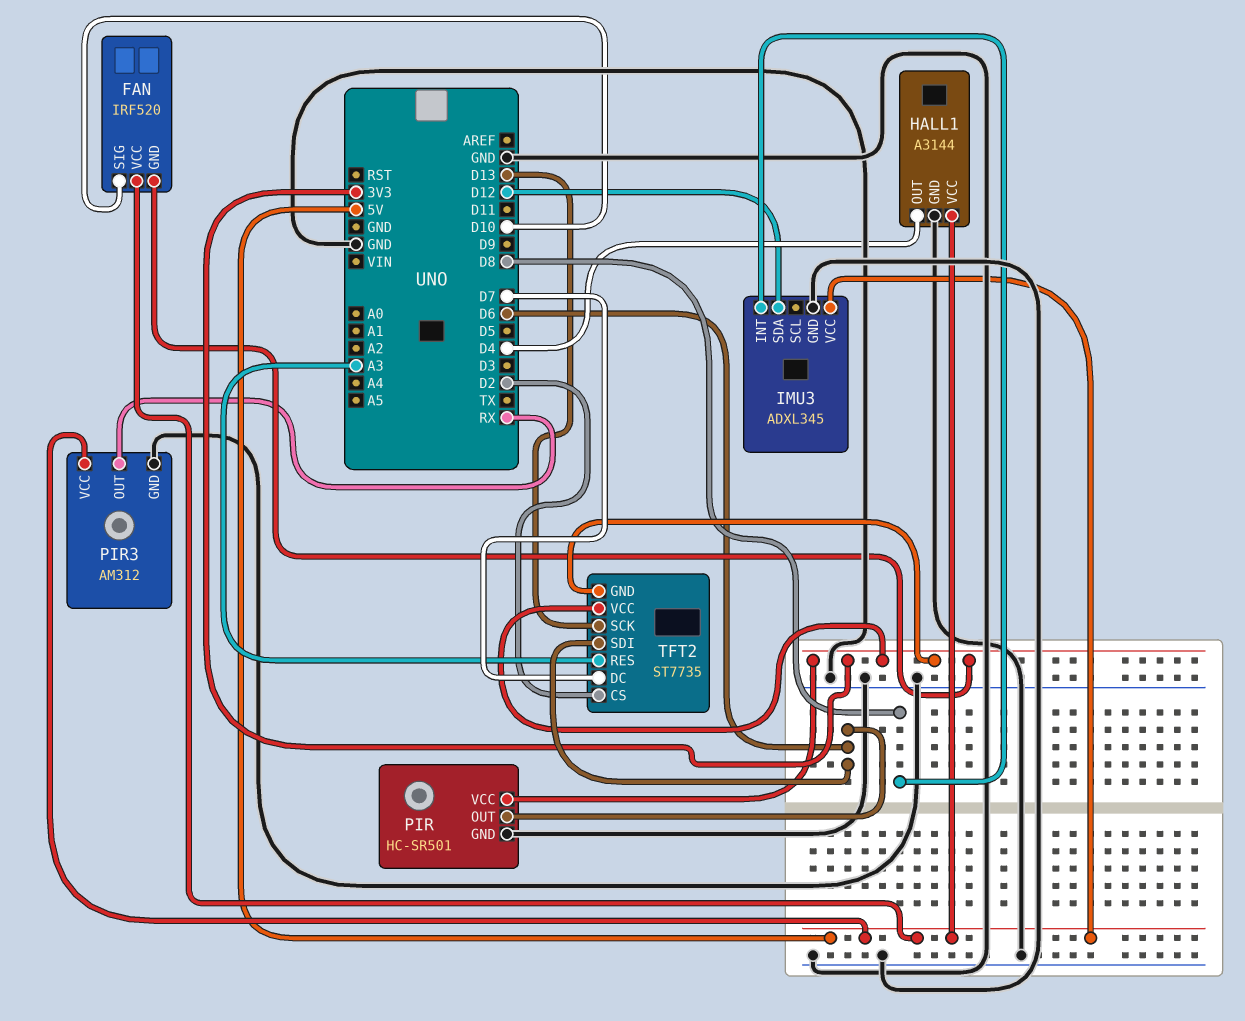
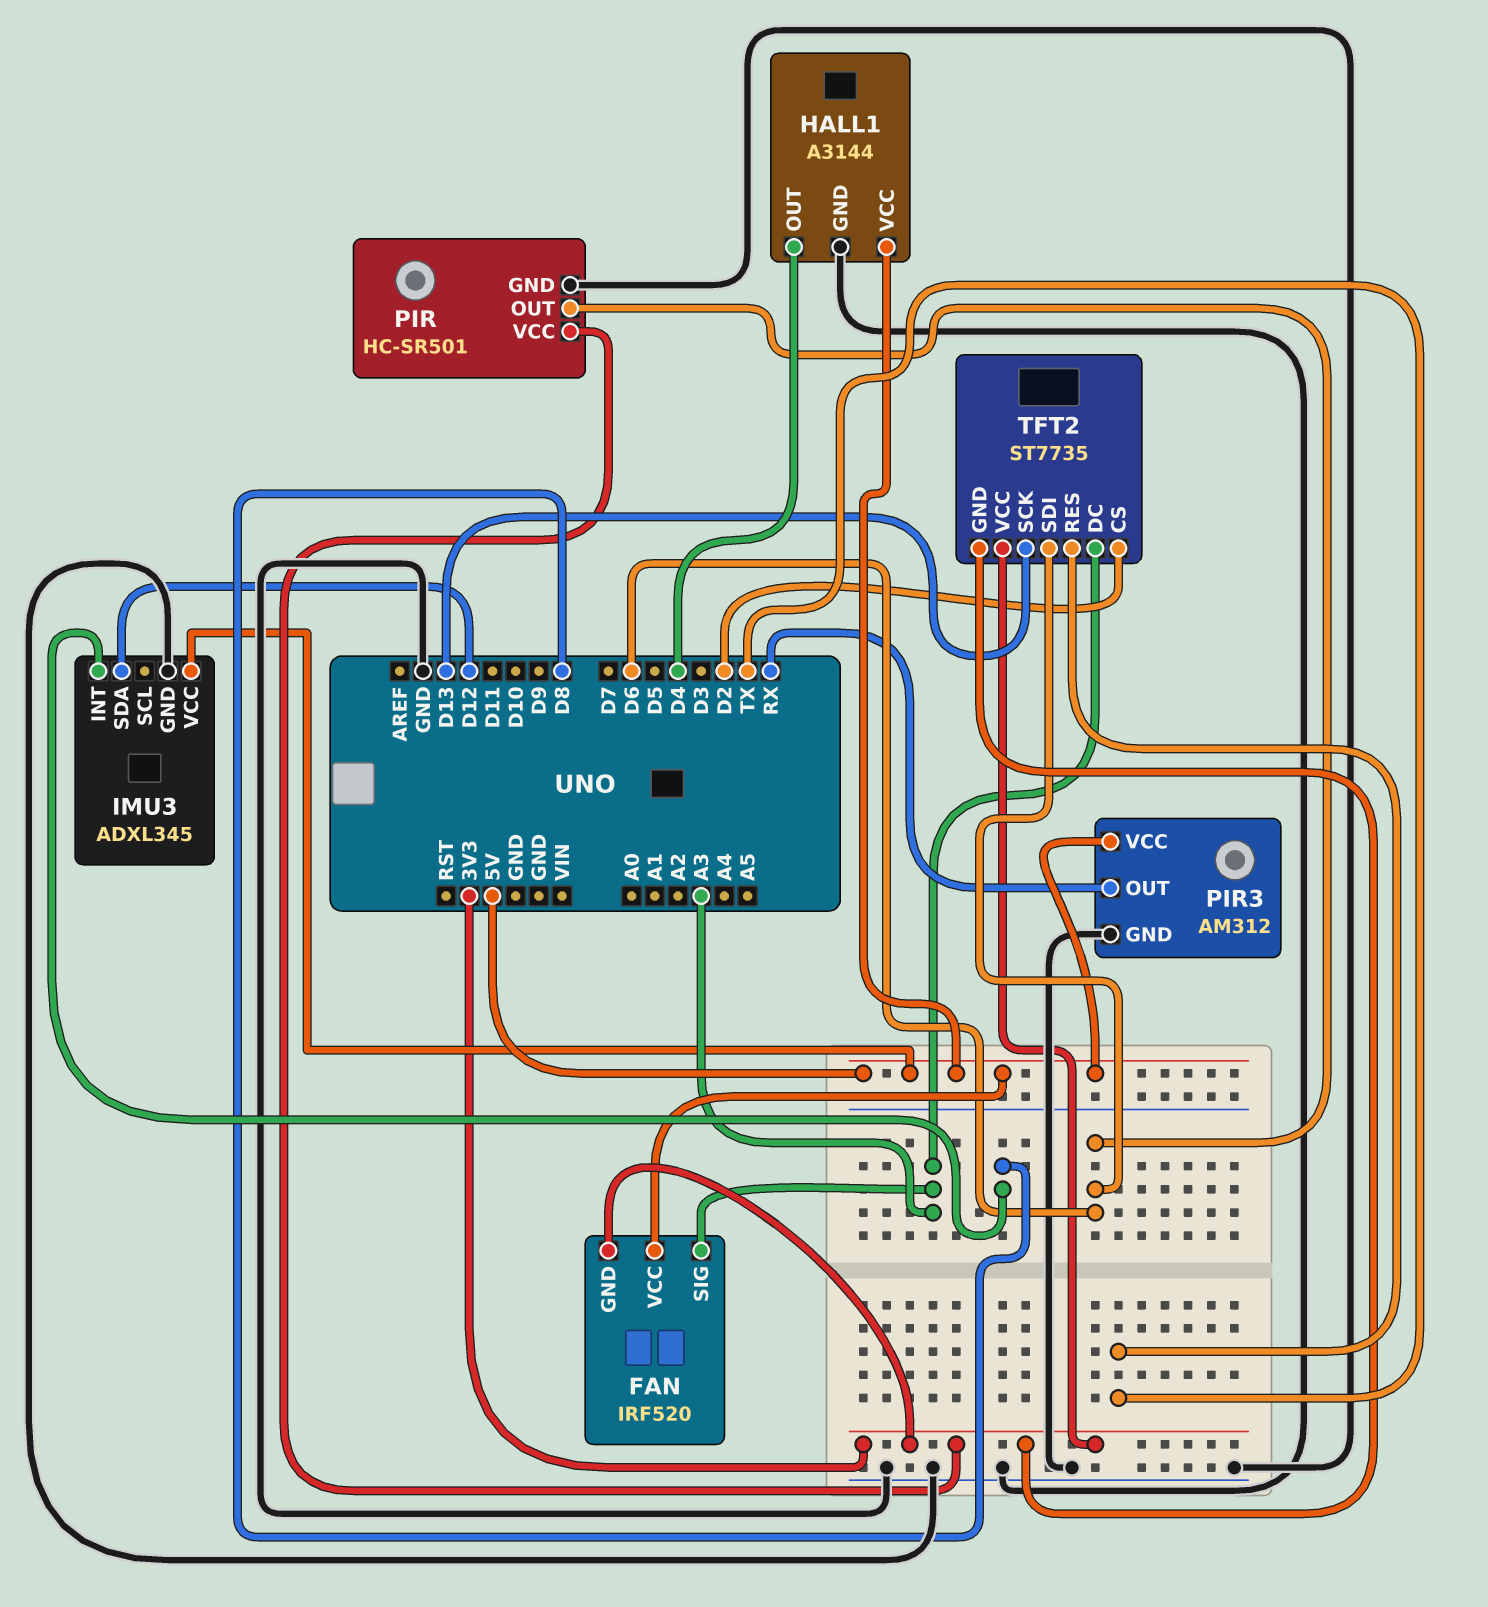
FAN pin SIG: D10 -> A3
TFT2 pin DC: D7 -> A3
TFT2 pin RES: A3 -> TX

